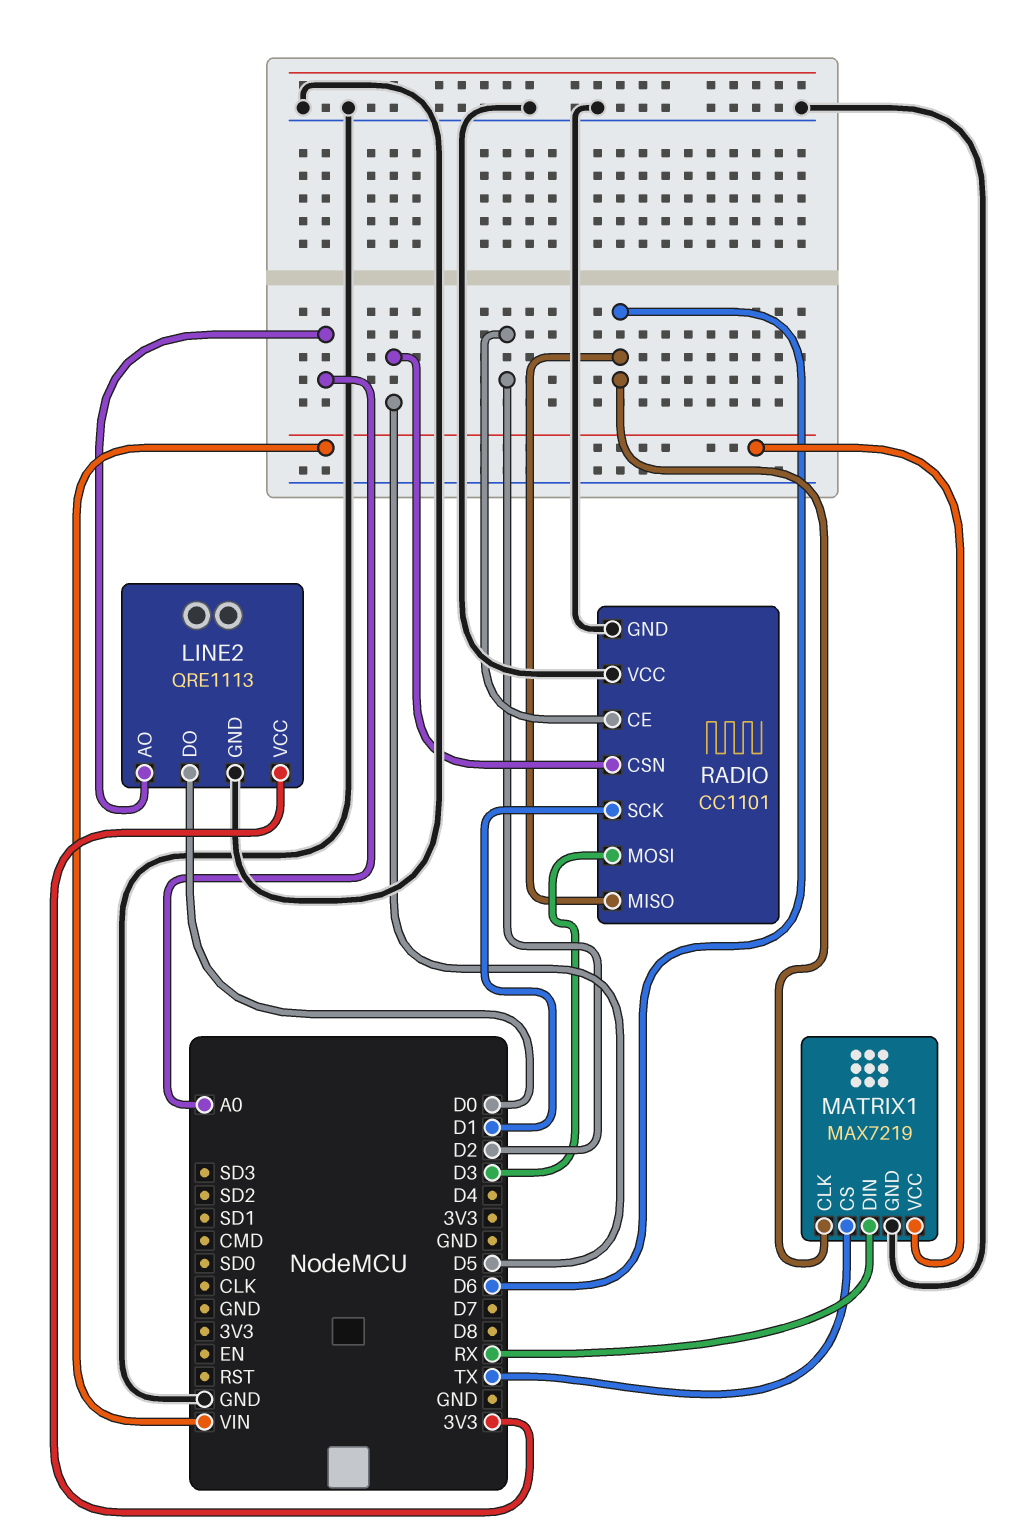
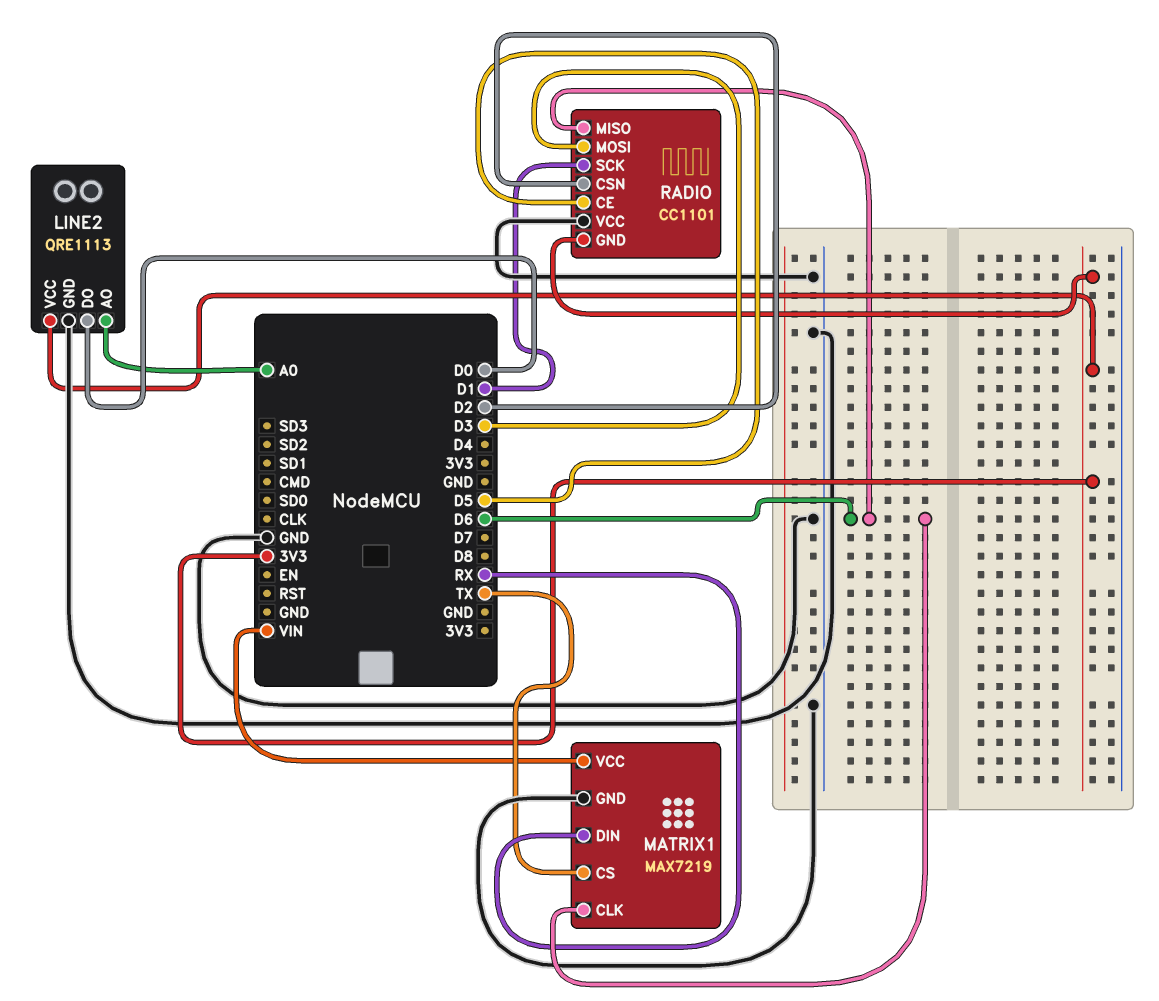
RADIO pin CE: D2 -> D5
RADIO pin CSN: D5 -> D2
RADIO pin GND: GND -> 3V3

